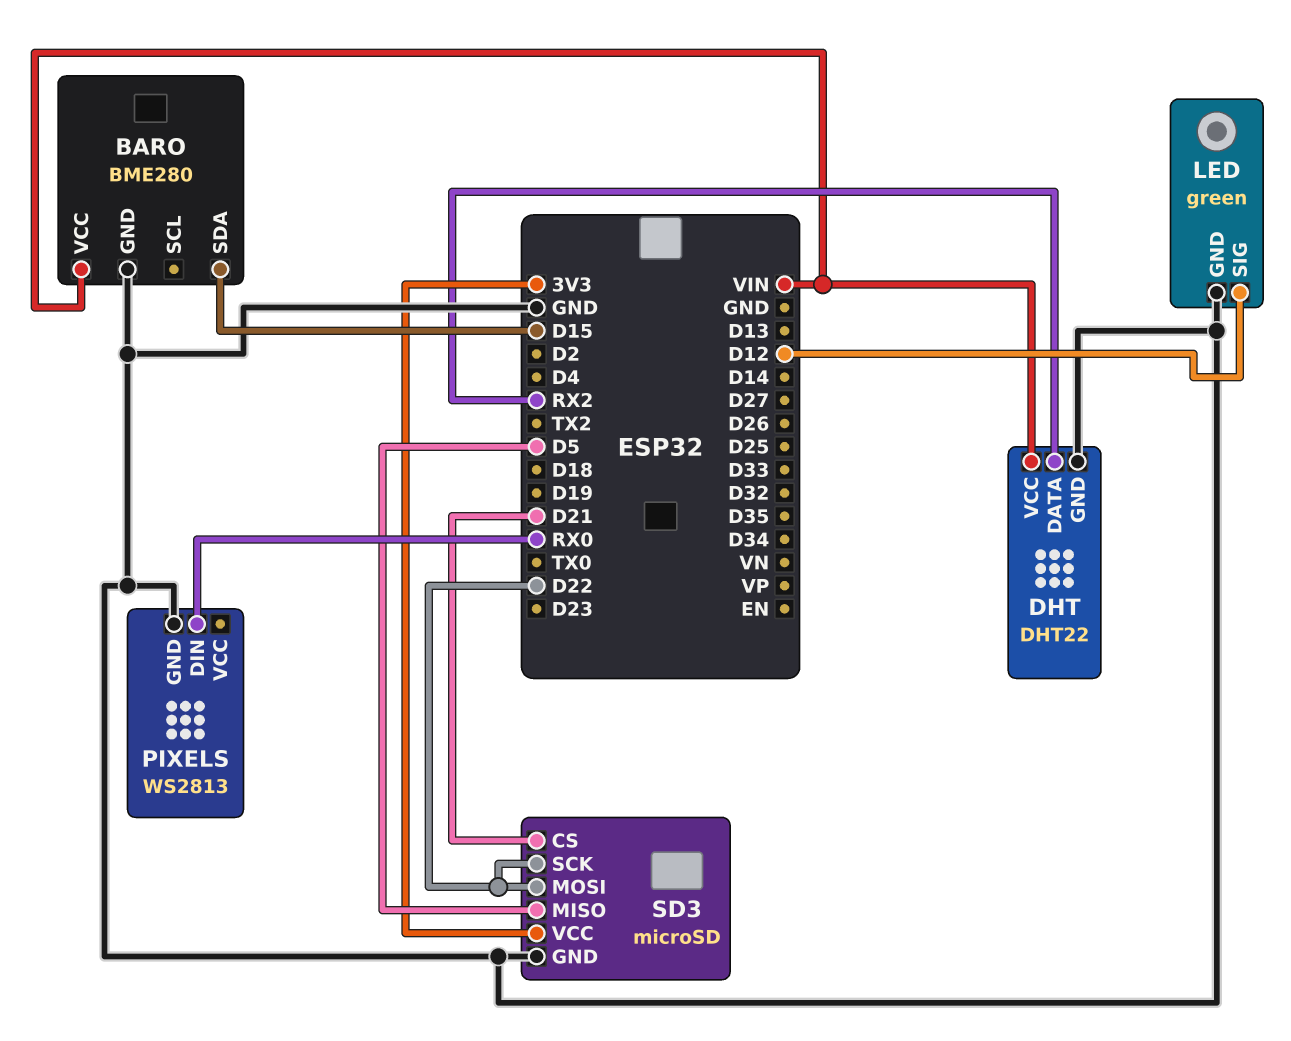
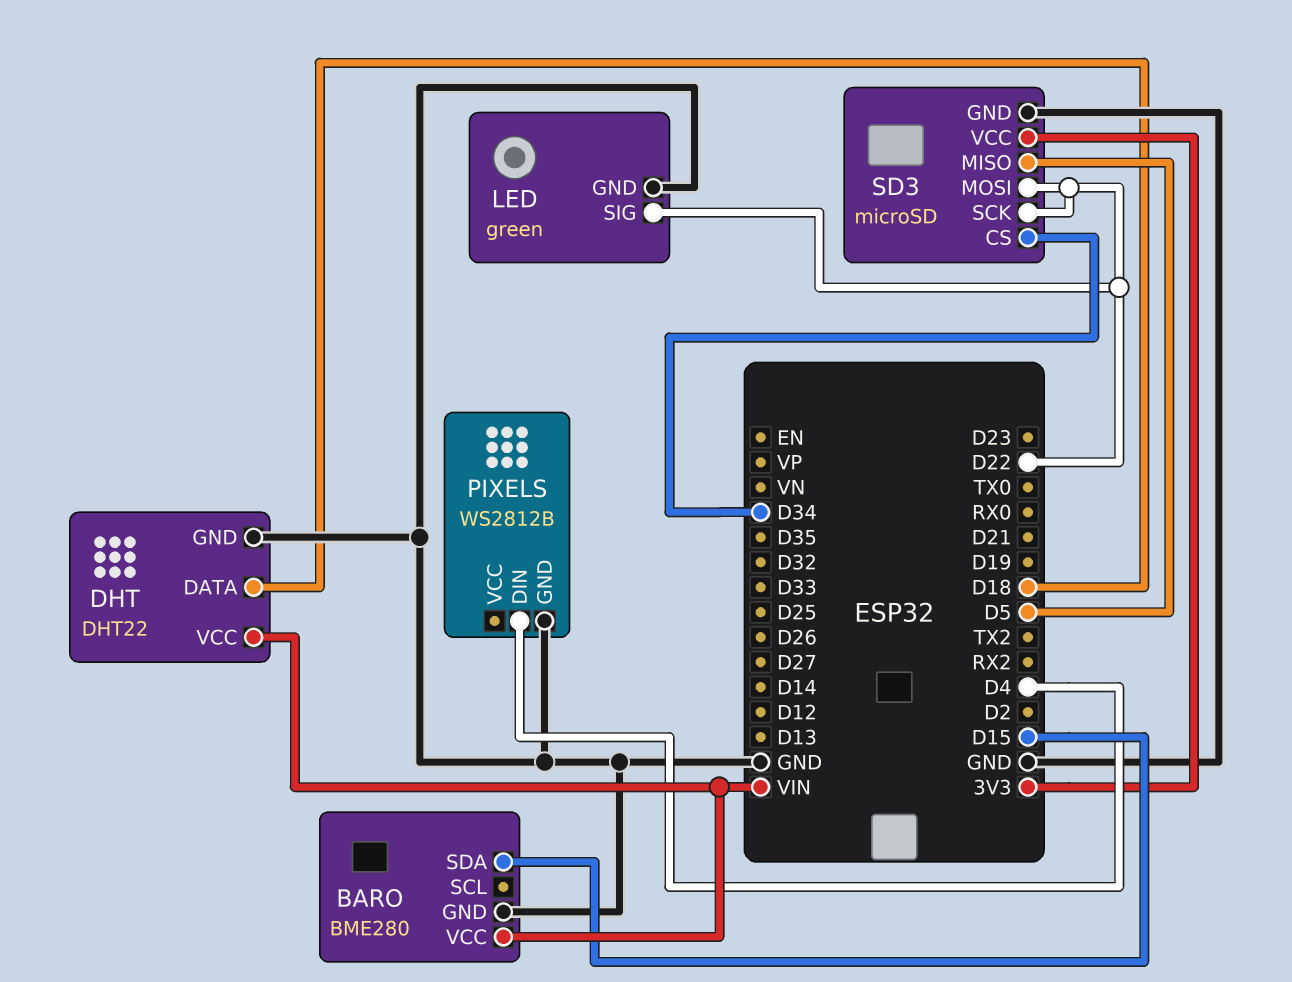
DHT pin DATA: RX2 -> D18
LED pin SIG: D12 -> D22
PIXELS: WS2813 -> WS2812B
PIXELS pin DIN: RX0 -> D4
SD3 pin CS: D21 -> D34

